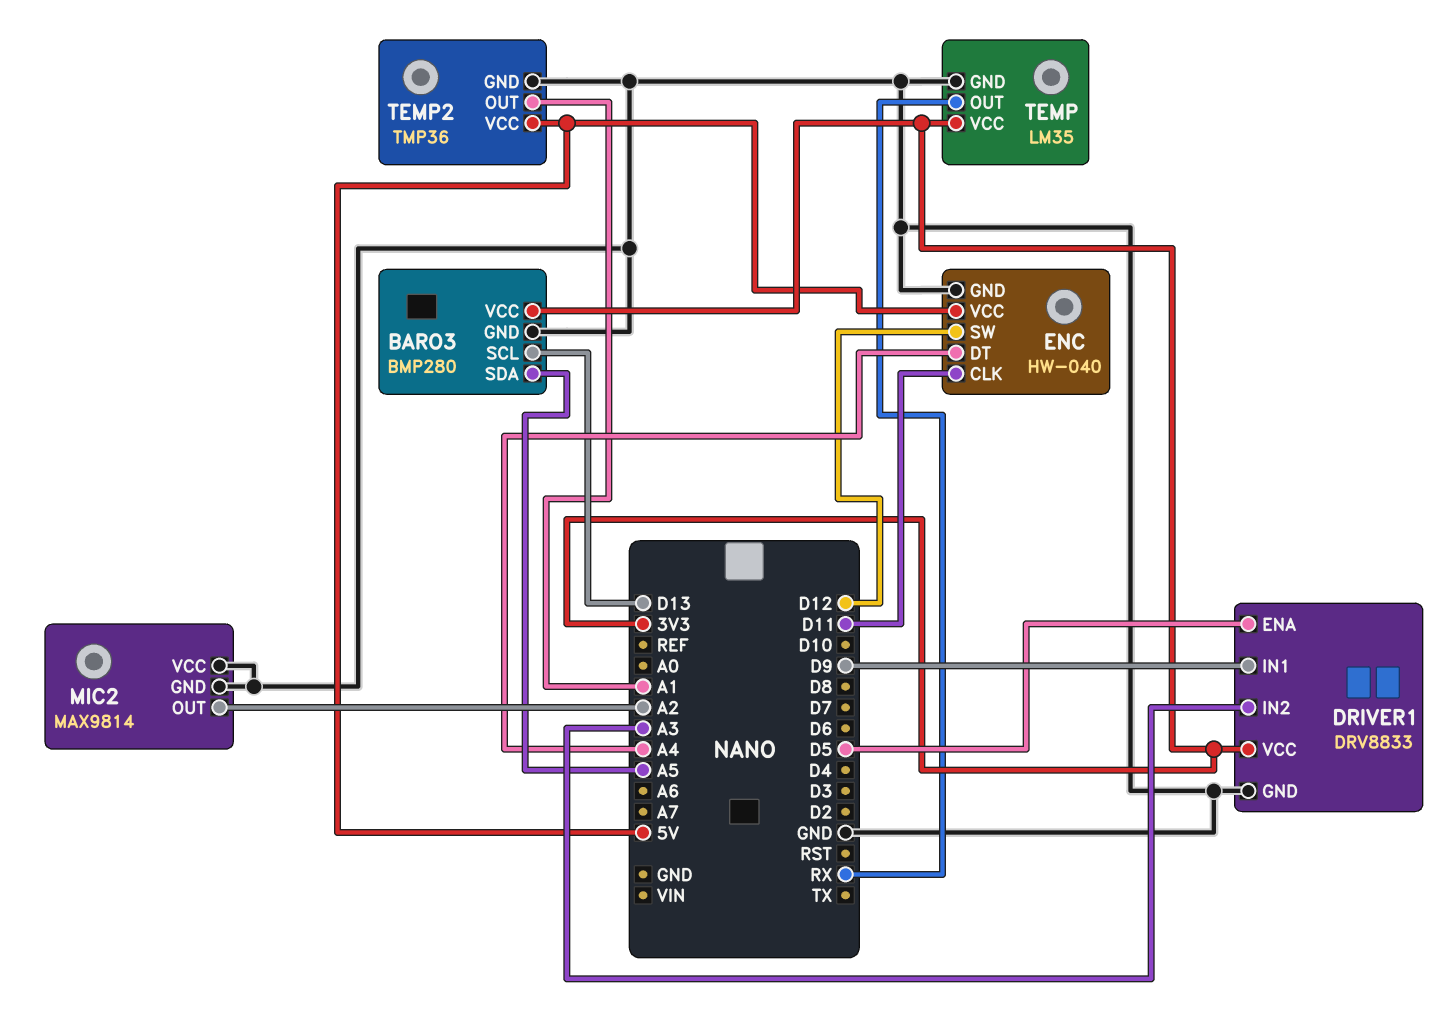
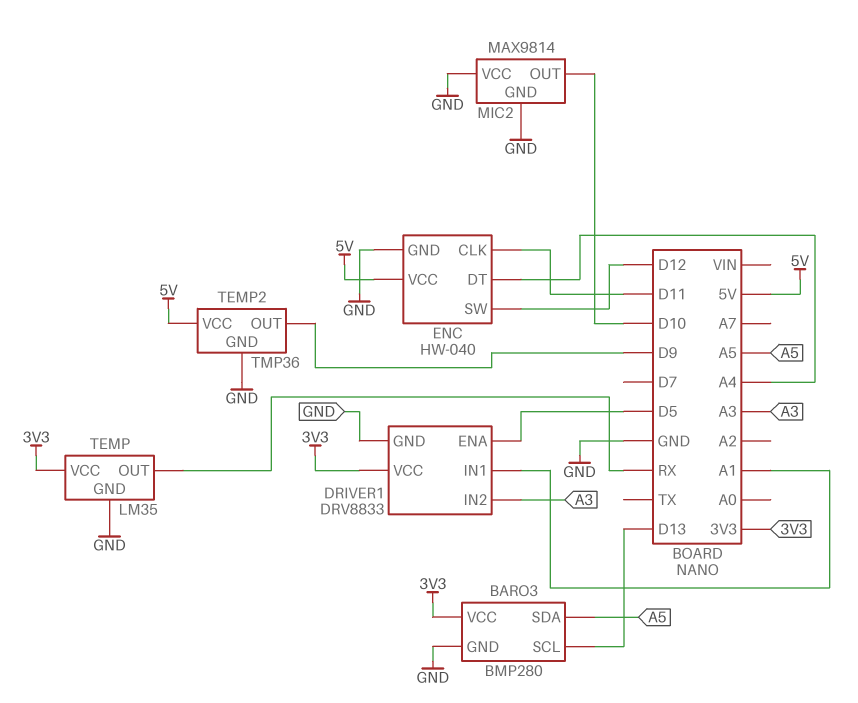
DRIVER1 pin IN1: D9 -> A1
MIC2 pin OUT: A2 -> D10
TEMP2 pin OUT: A1 -> D9

